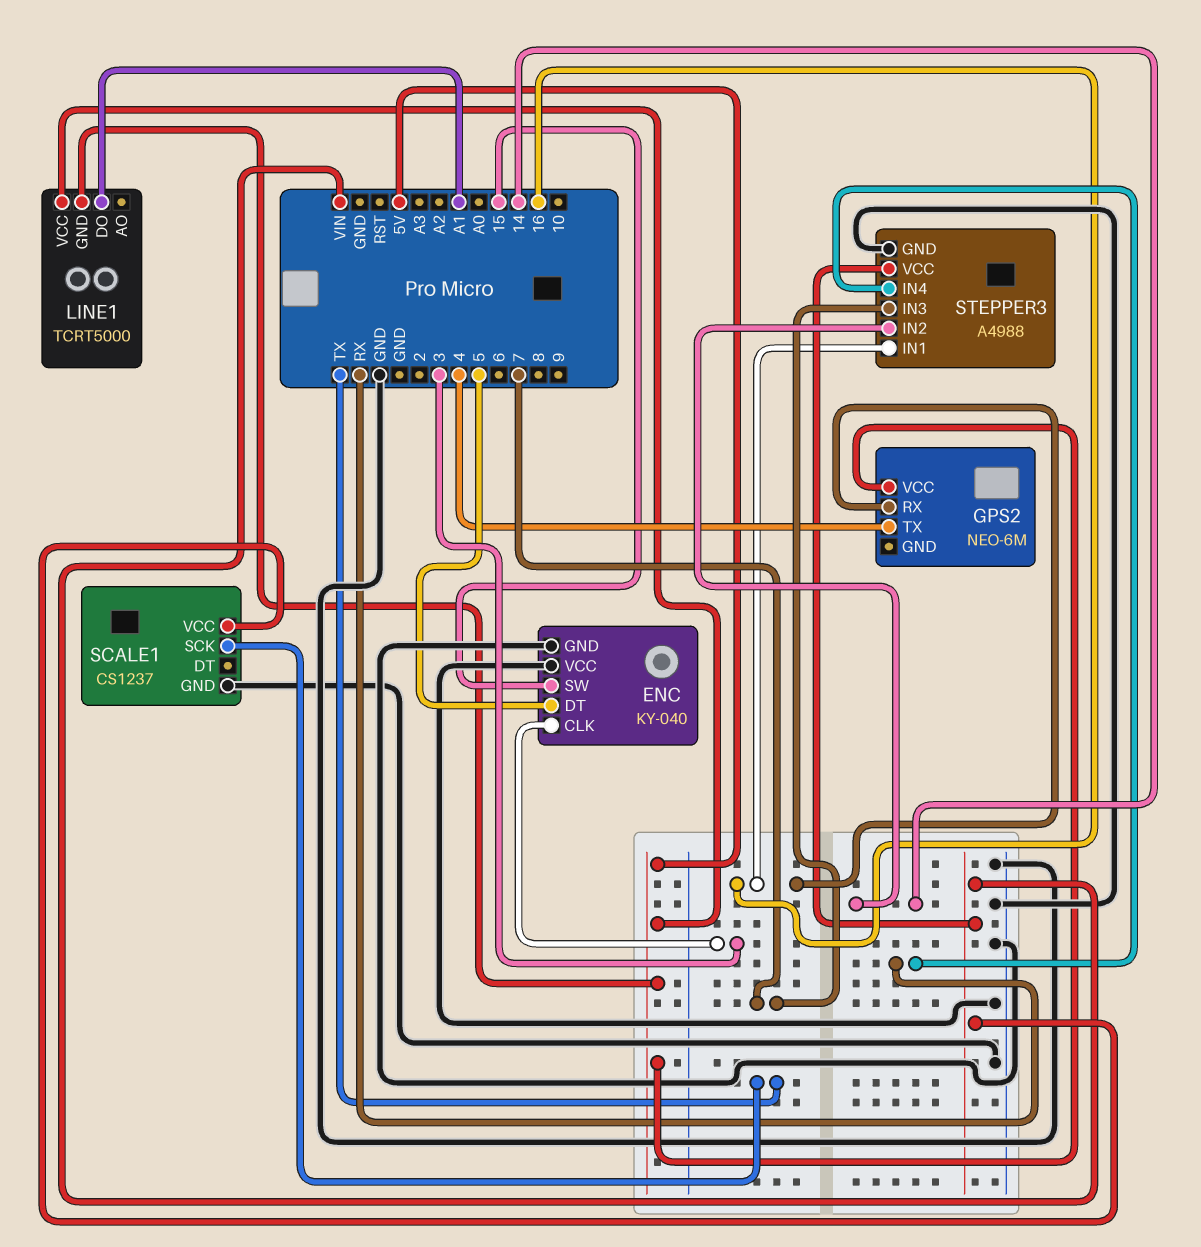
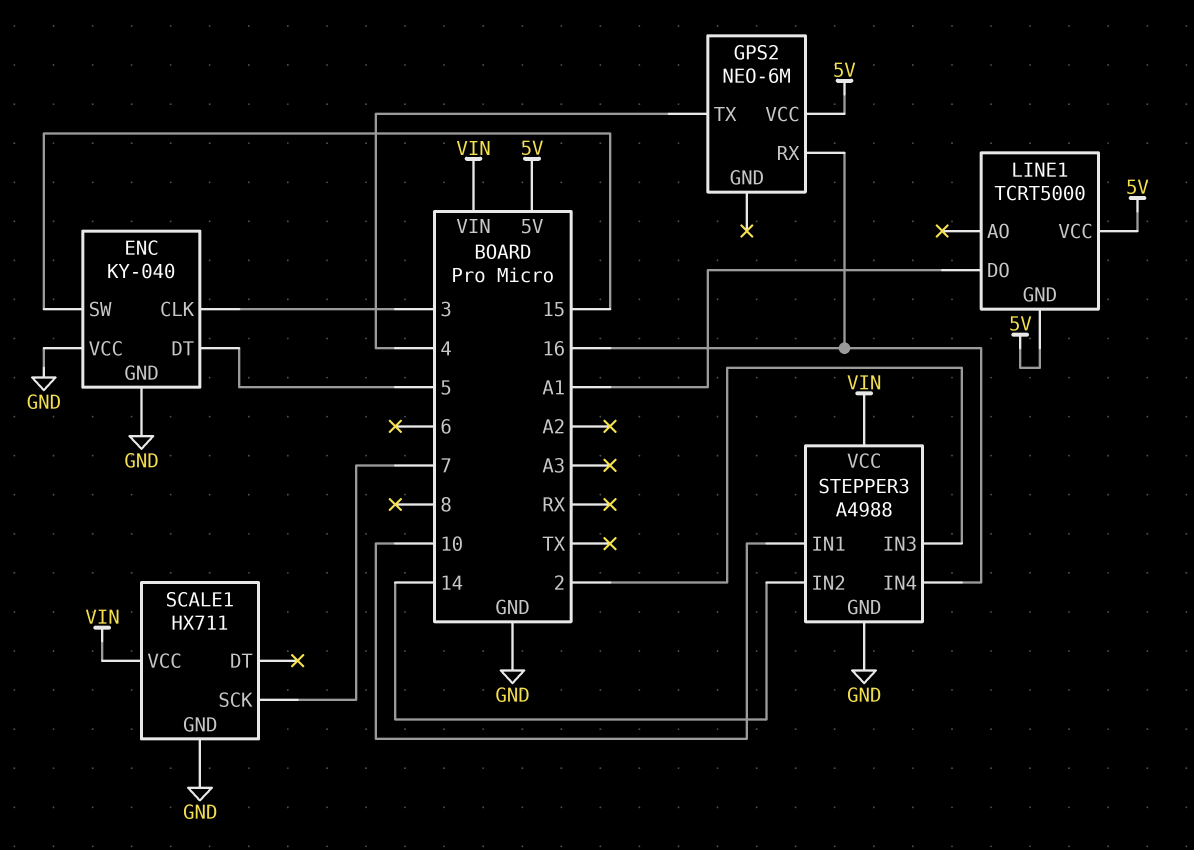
SCALE1: CS1237 -> HX711
SCALE1 pin SCK: TX -> 7
STEPPER3 pin IN1: 16 -> 10
STEPPER3 pin IN3: 7 -> 2
STEPPER3 pin IN4: RX -> 16

